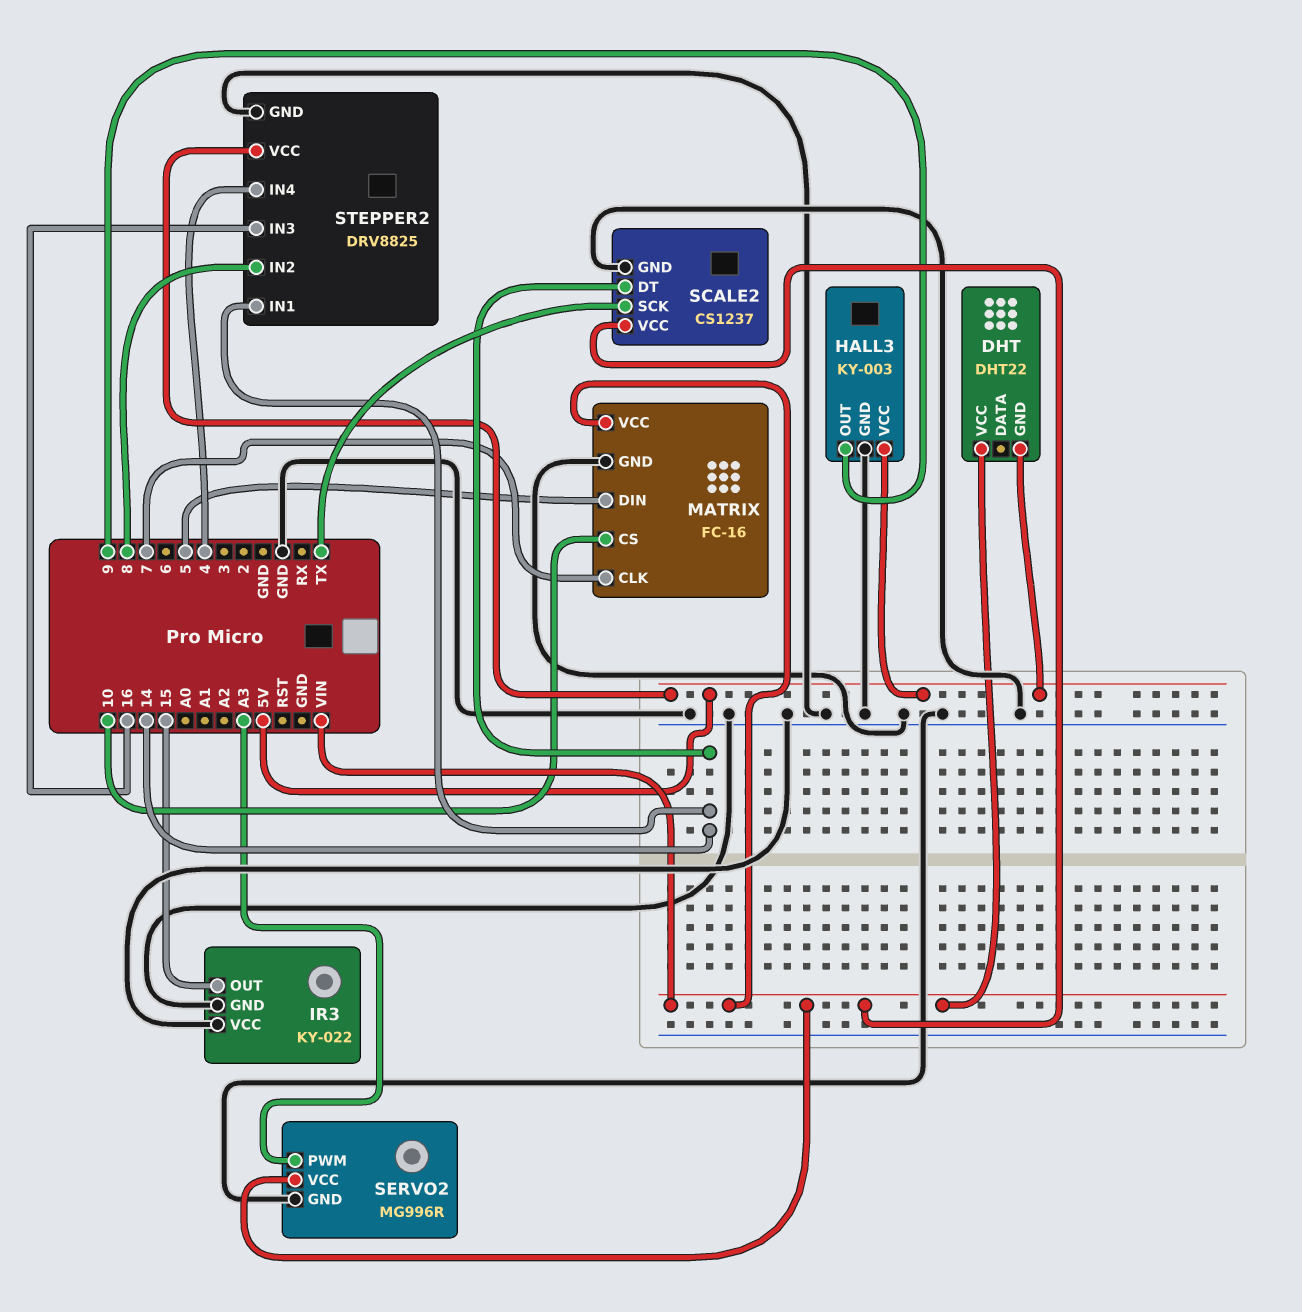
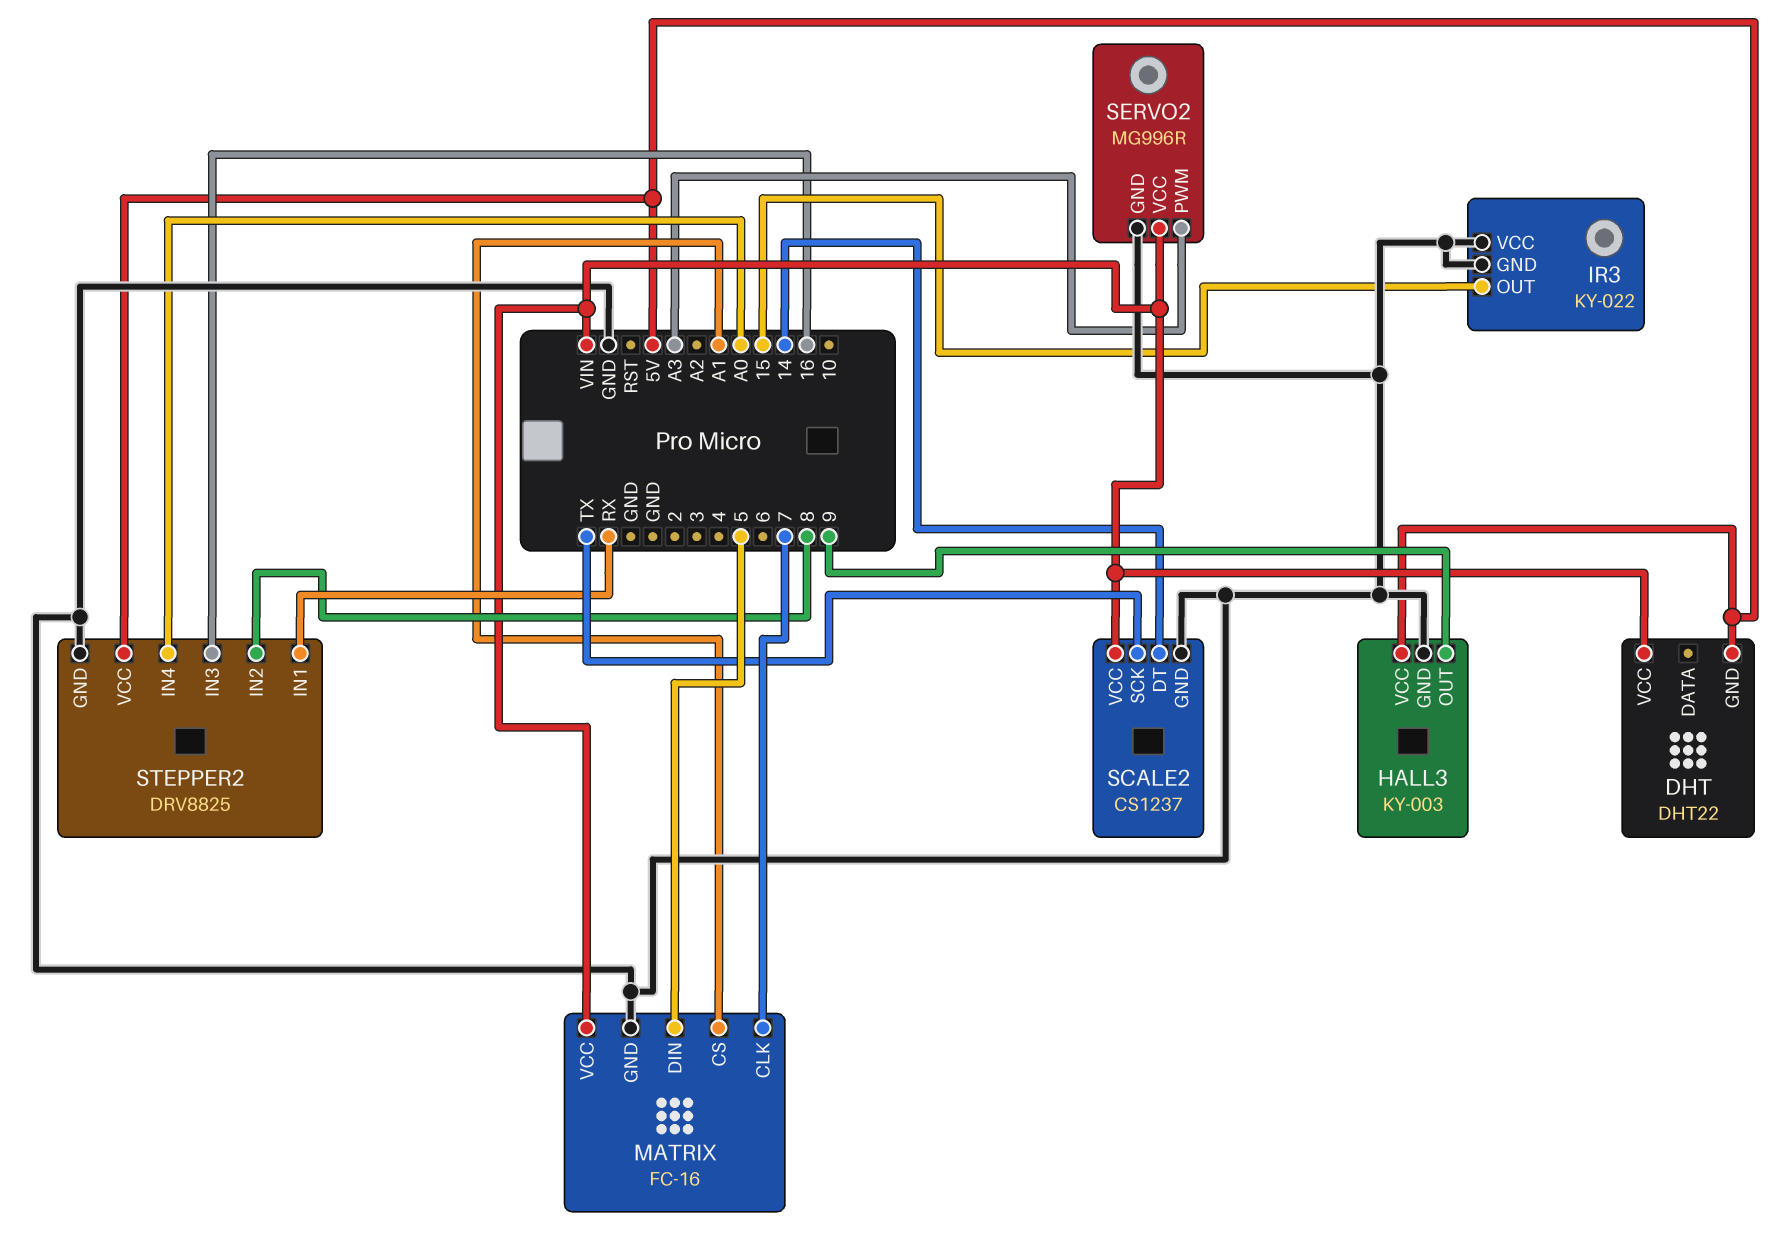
MATRIX pin CS: 10 -> A1
STEPPER2 pin IN1: 14 -> RX
STEPPER2 pin IN4: 4 -> A0

